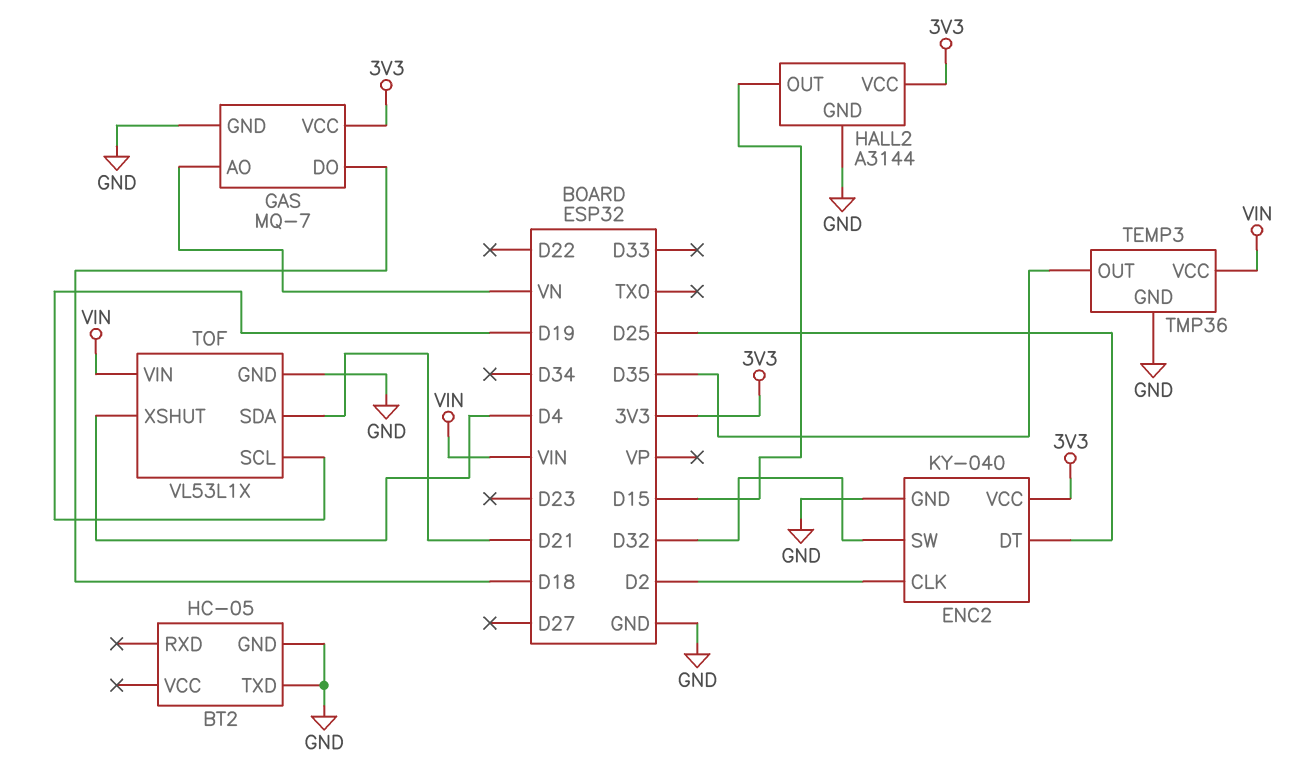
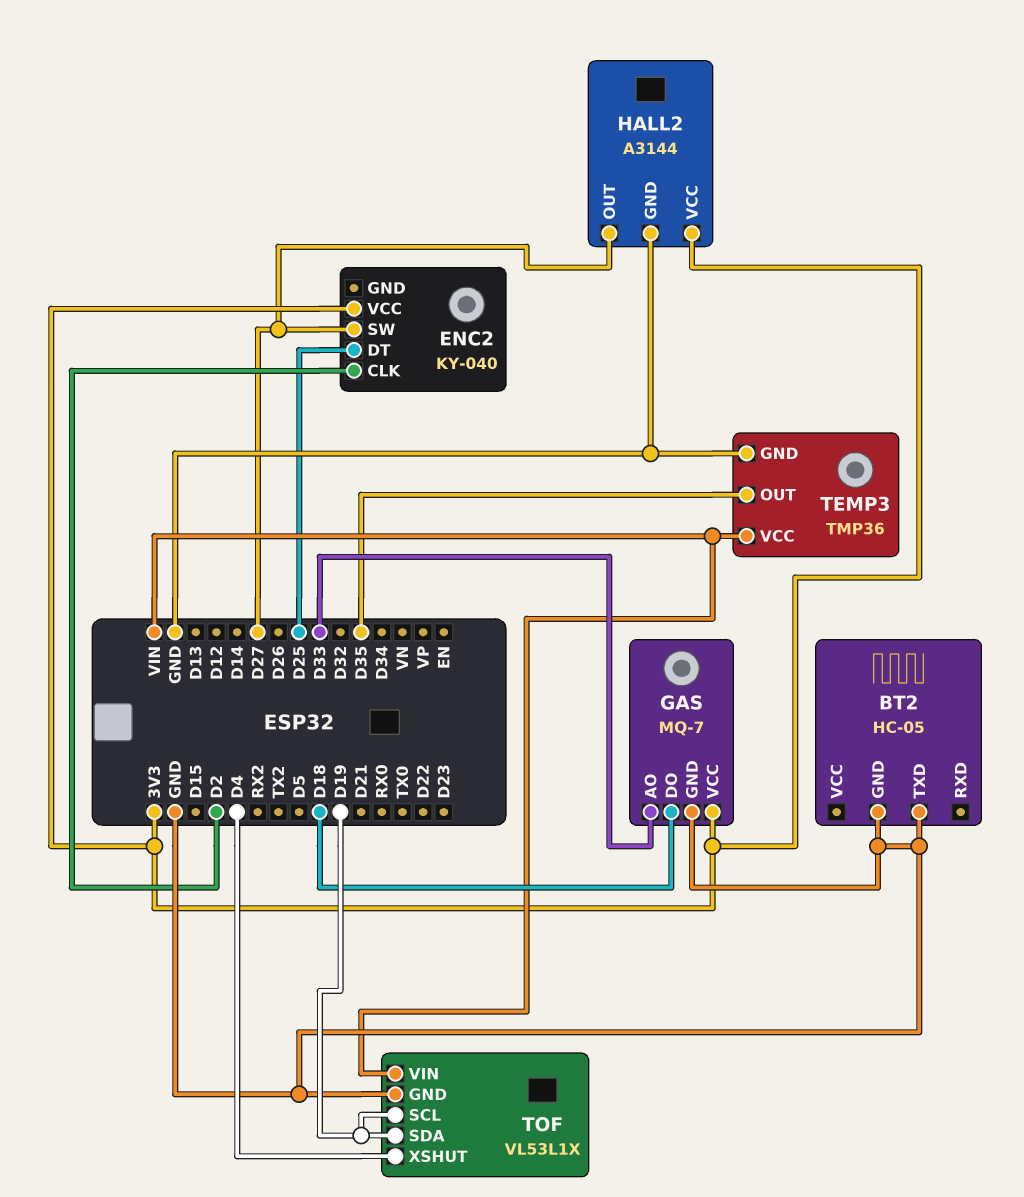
ENC2 pin GND: GND -> none
ENC2 pin SW: D32 -> D27
GAS pin AO: VN -> D33
HALL2 pin OUT: D15 -> D27
TOF pin SDA: D21 -> D19

